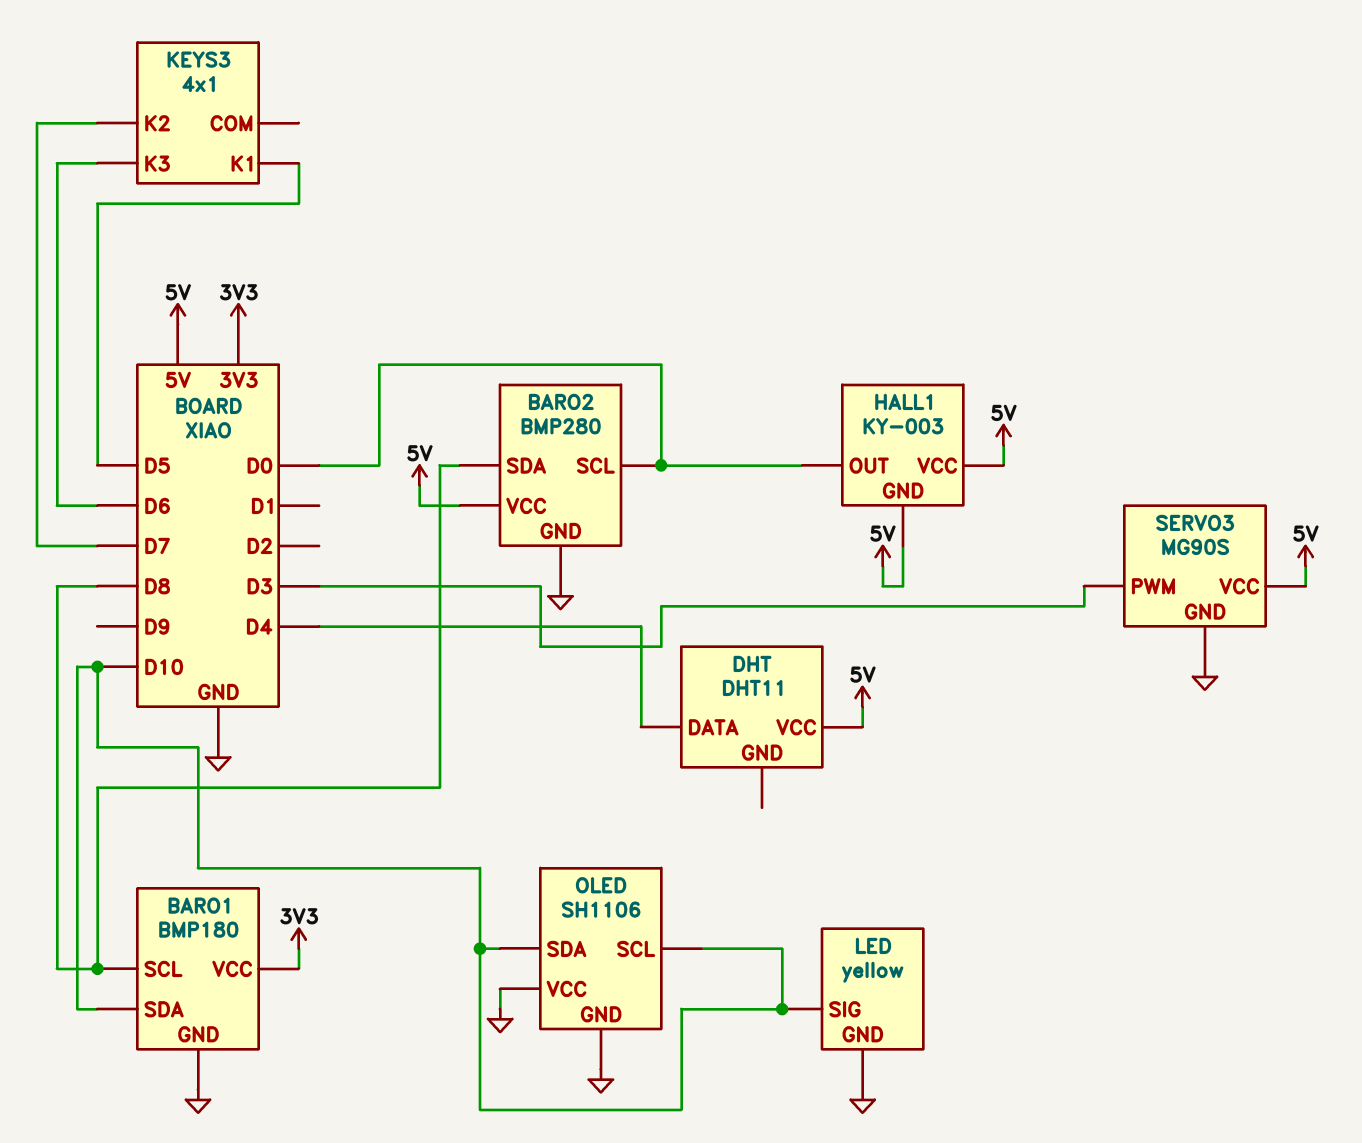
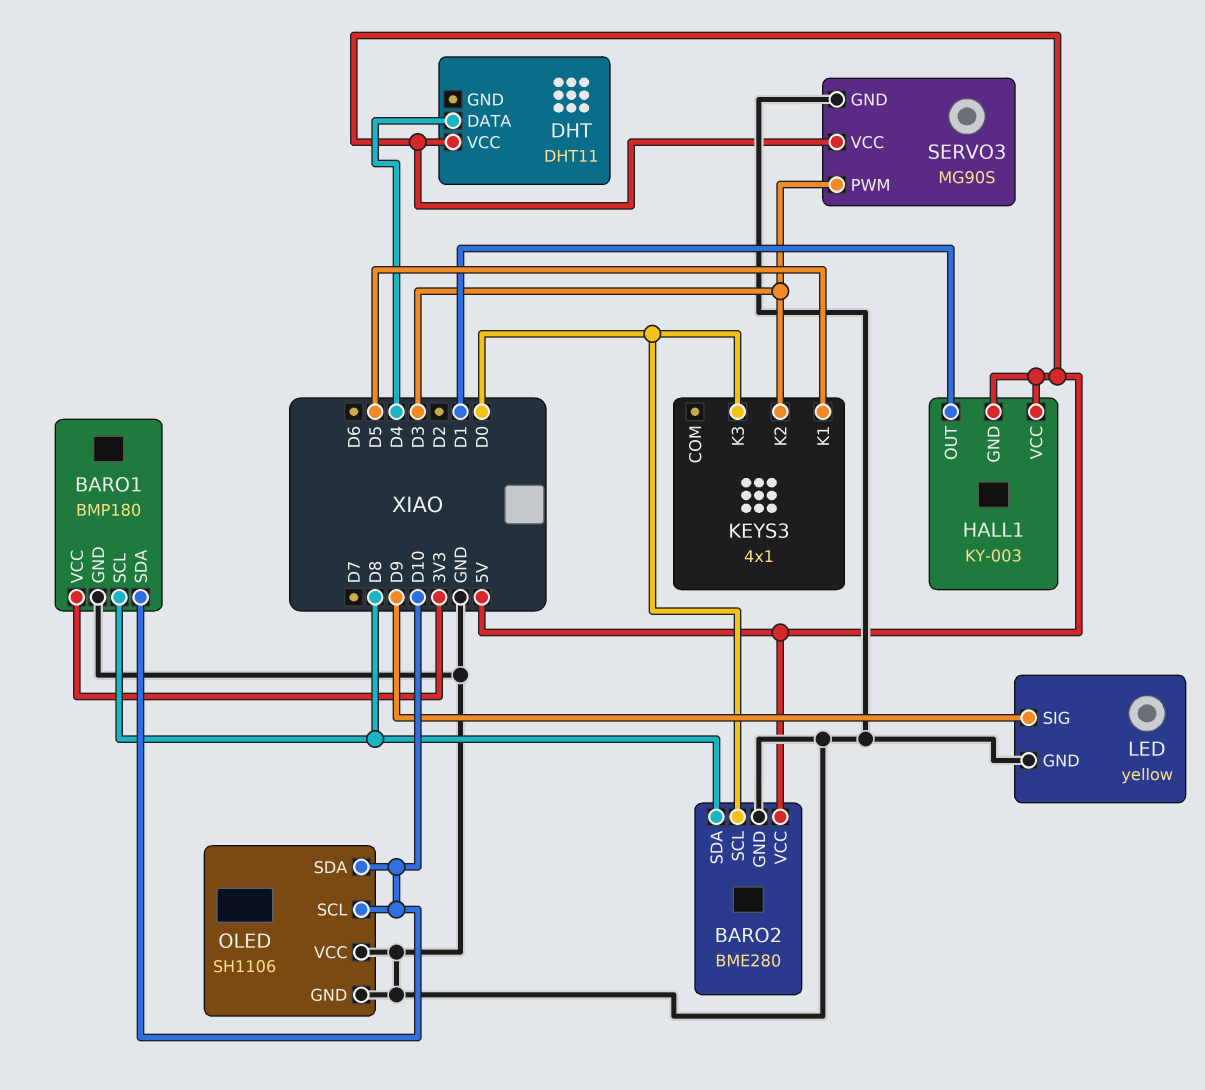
BARO2: BMP280 -> BME280
HALL1 pin OUT: D0 -> D1
KEYS3 pin K2: D7 -> D3
KEYS3 pin K3: D6 -> D0
LED pin SIG: D10 -> D9

